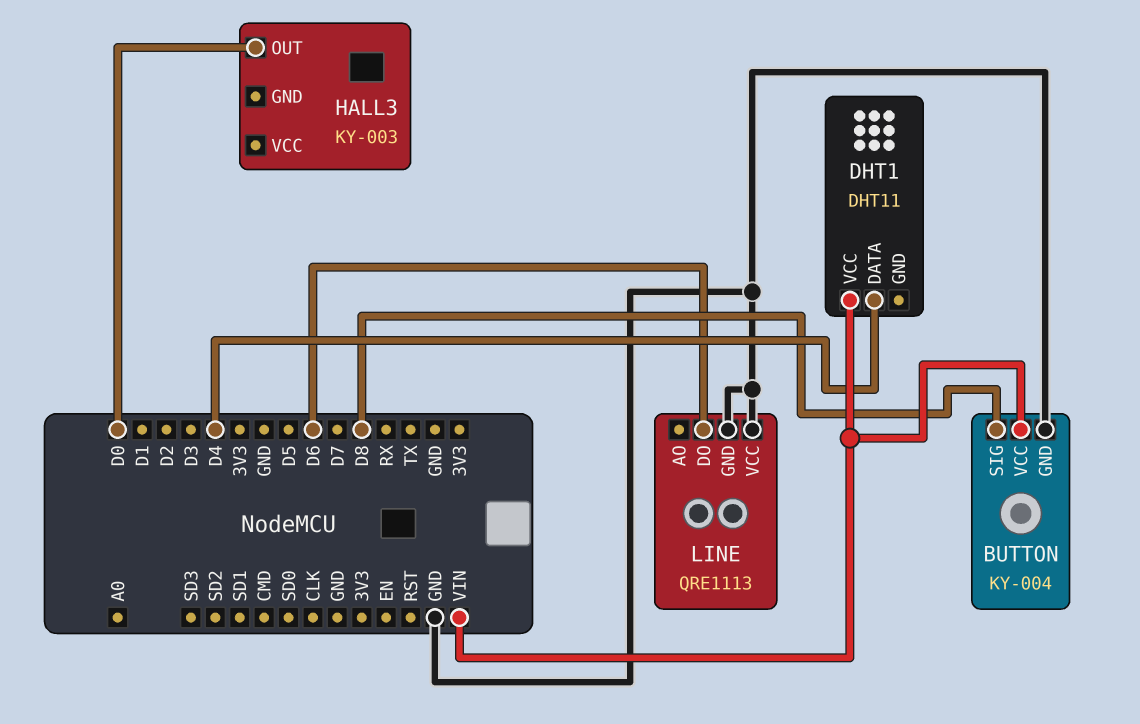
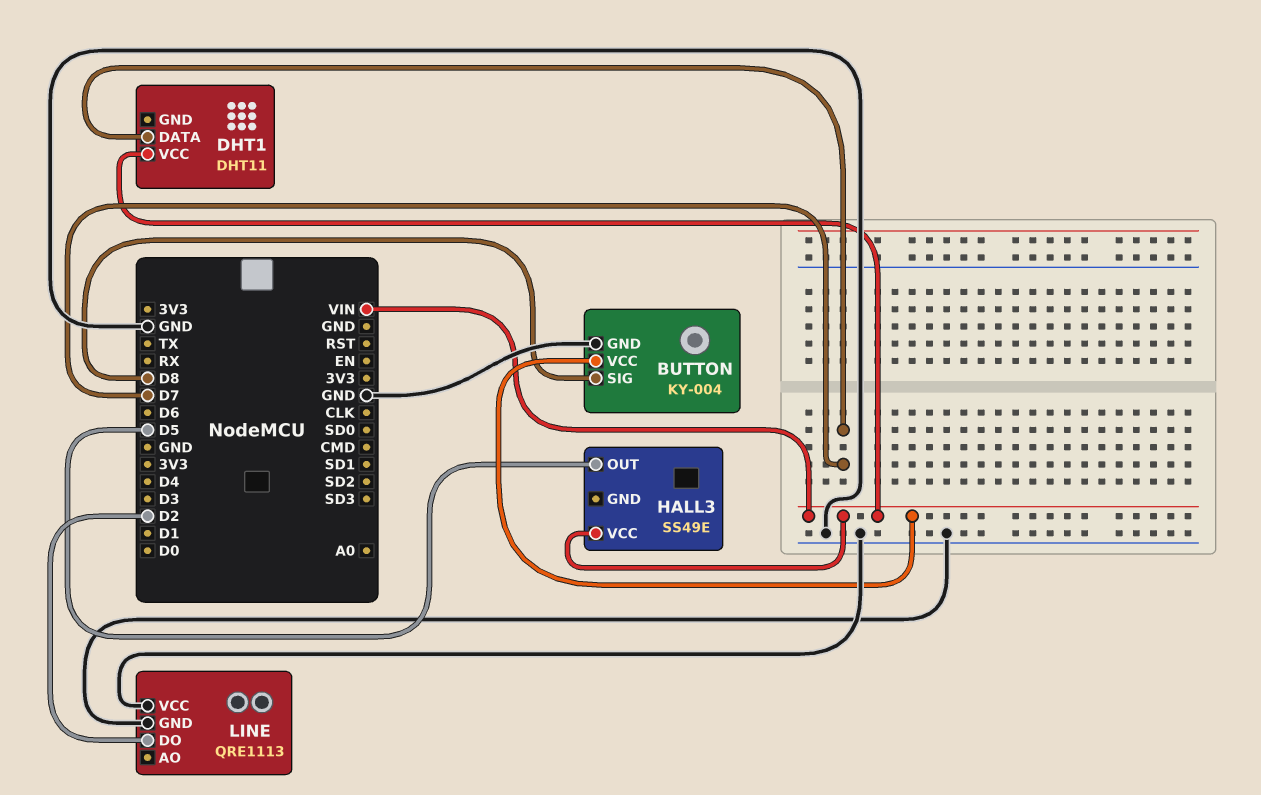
DHT1 pin DATA: D4 -> D7
HALL3: KY-003 -> SS49E
HALL3 pin OUT: D0 -> D5
HALL3 pin VCC: none -> VIN
LINE pin DO: D6 -> D2

